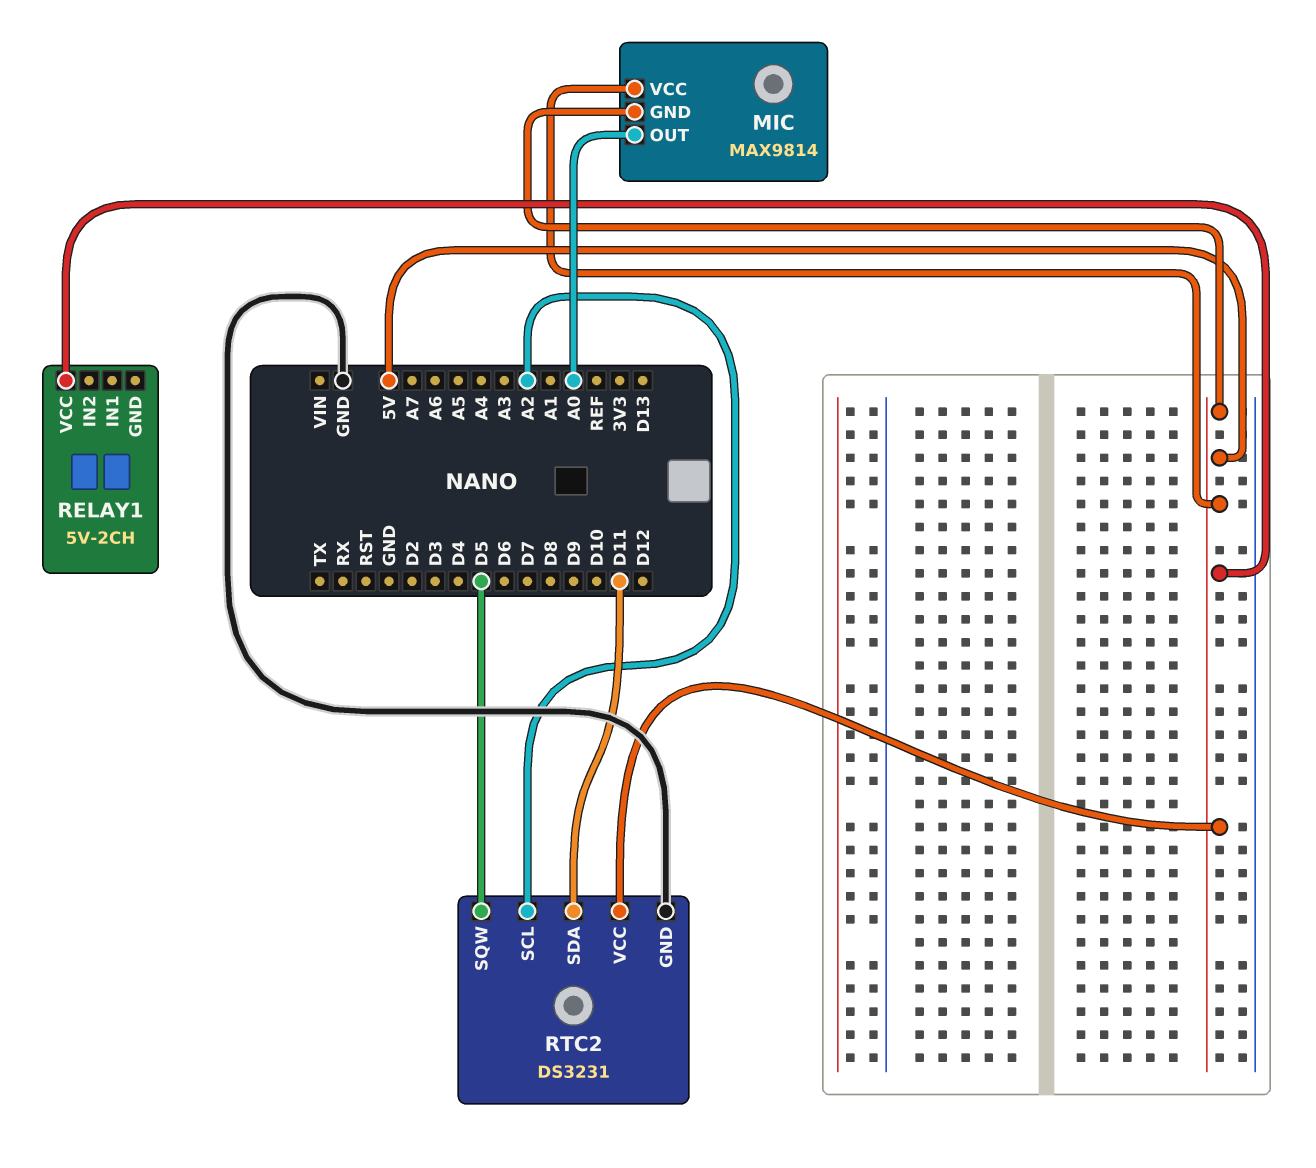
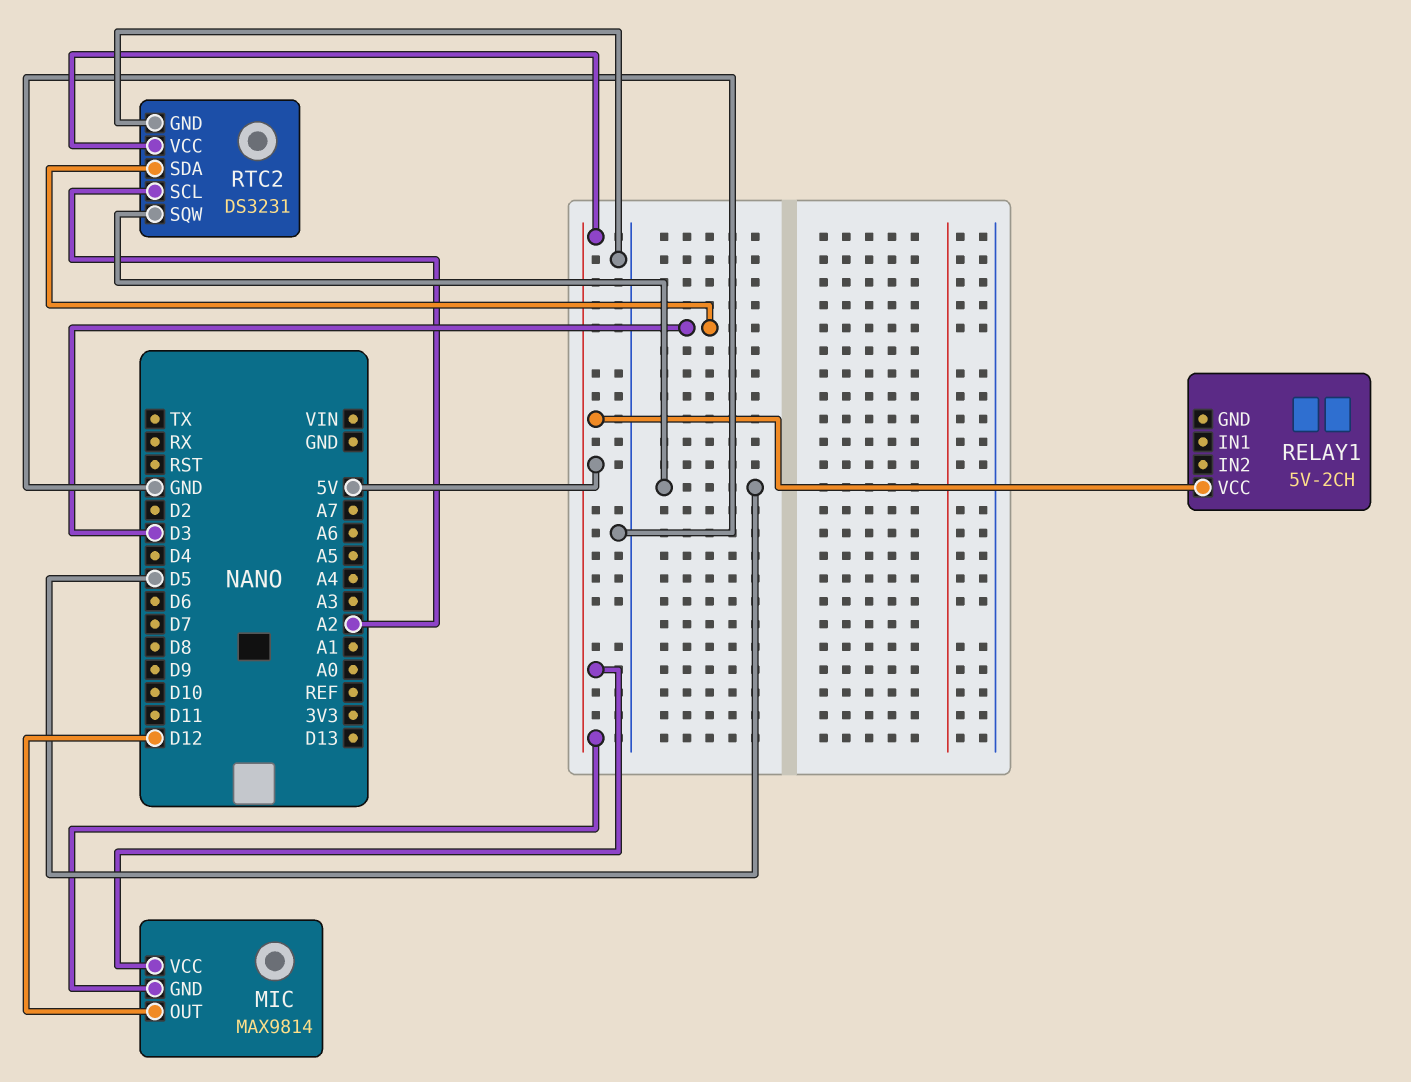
MIC pin OUT: A0 -> D12
RTC2 pin SDA: D11 -> D3

